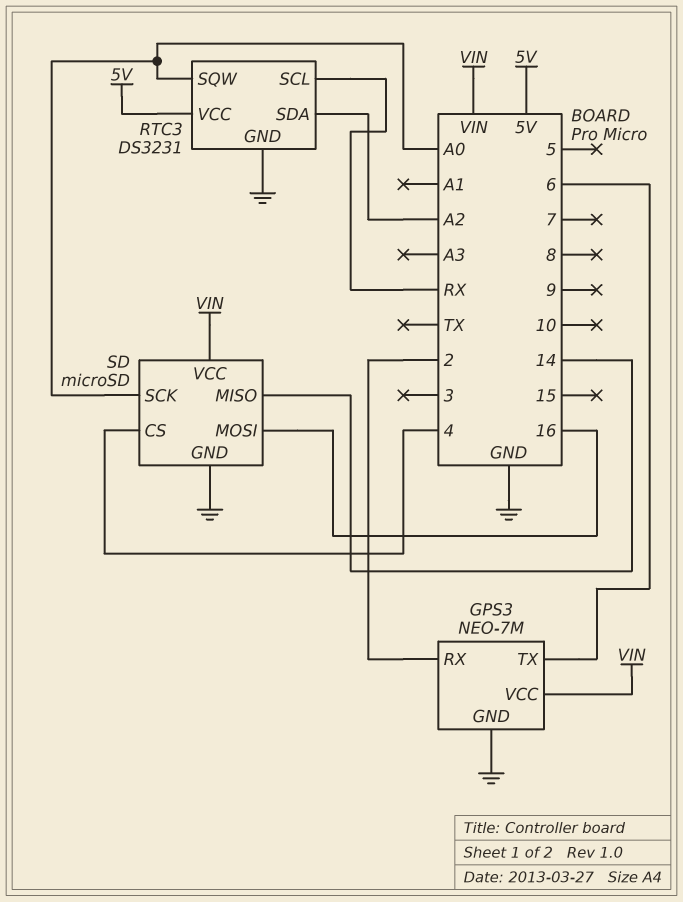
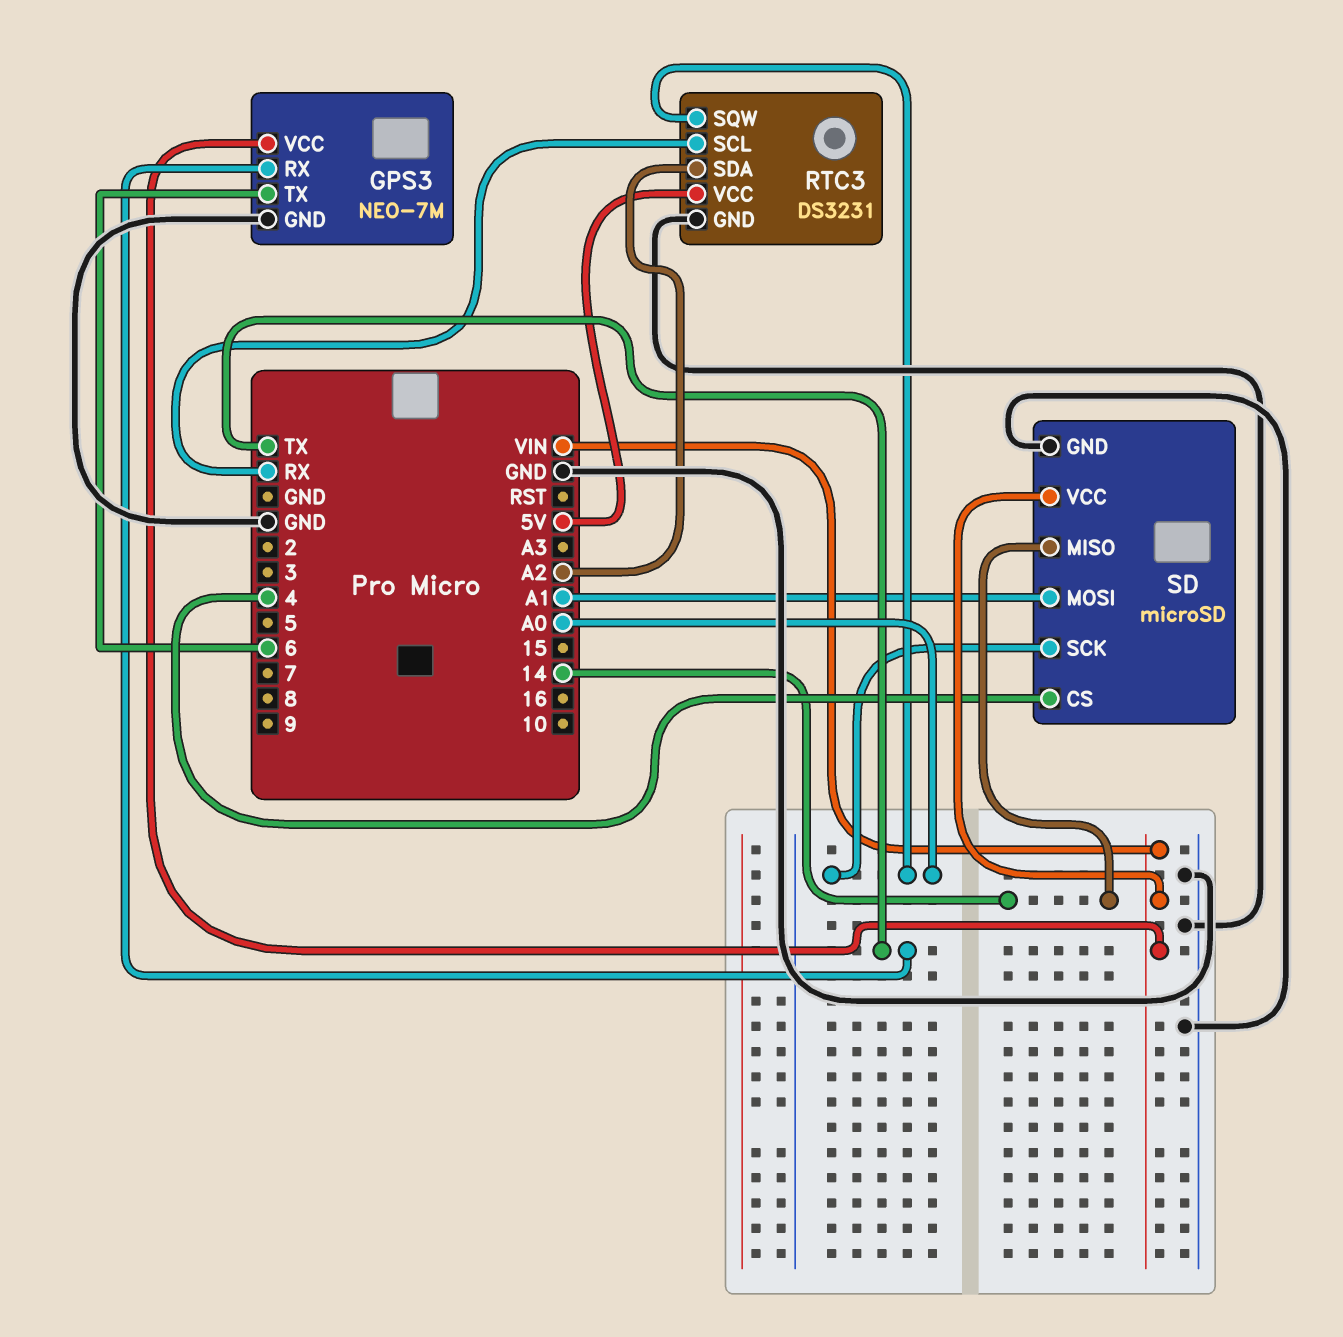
GPS3 pin RX: 2 -> TX
SD pin MOSI: 16 -> A1

